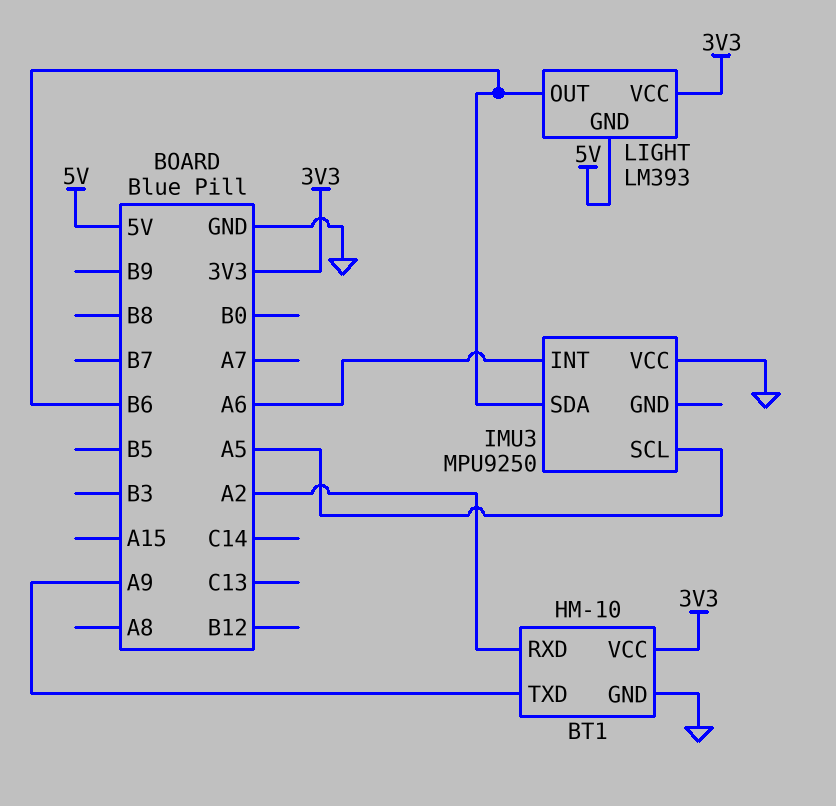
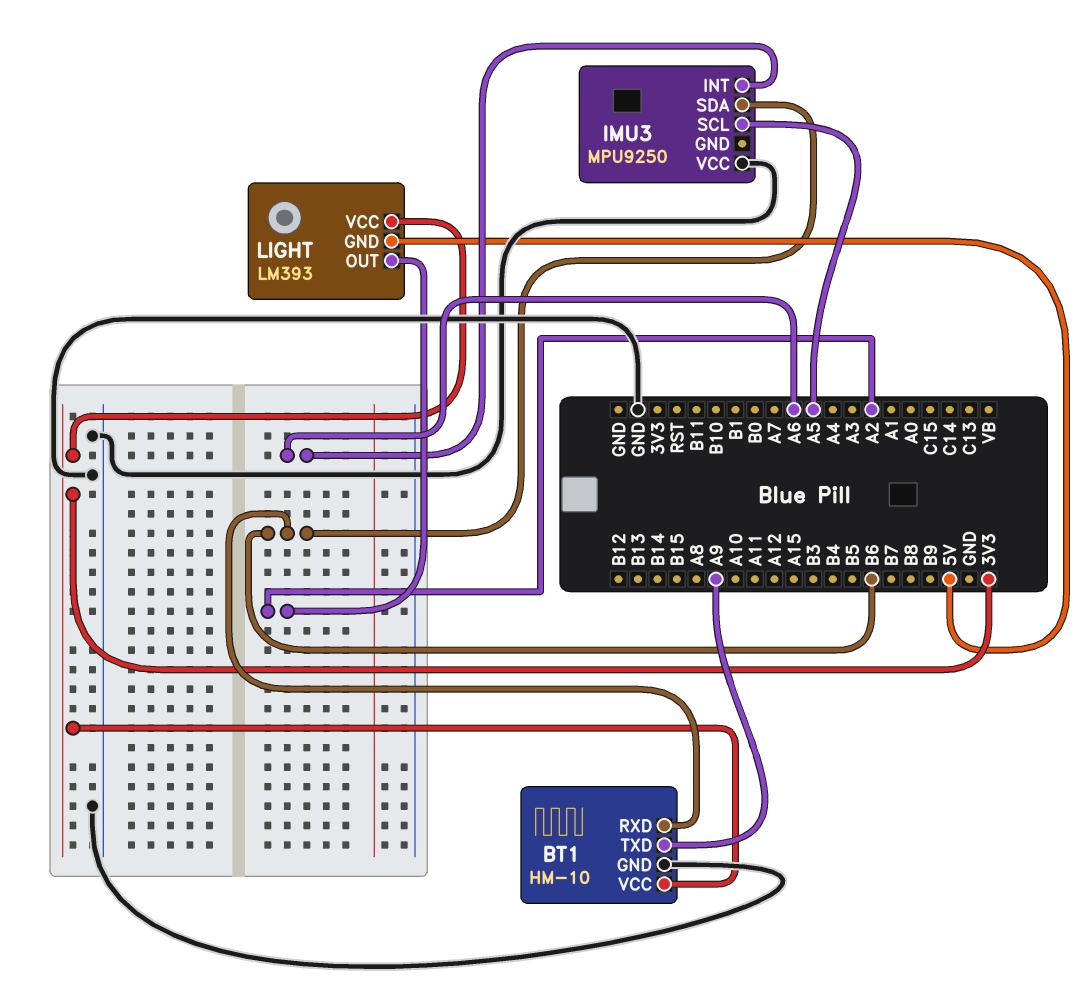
BT1 pin RXD: A2 -> B6
LIGHT pin OUT: B6 -> A2

